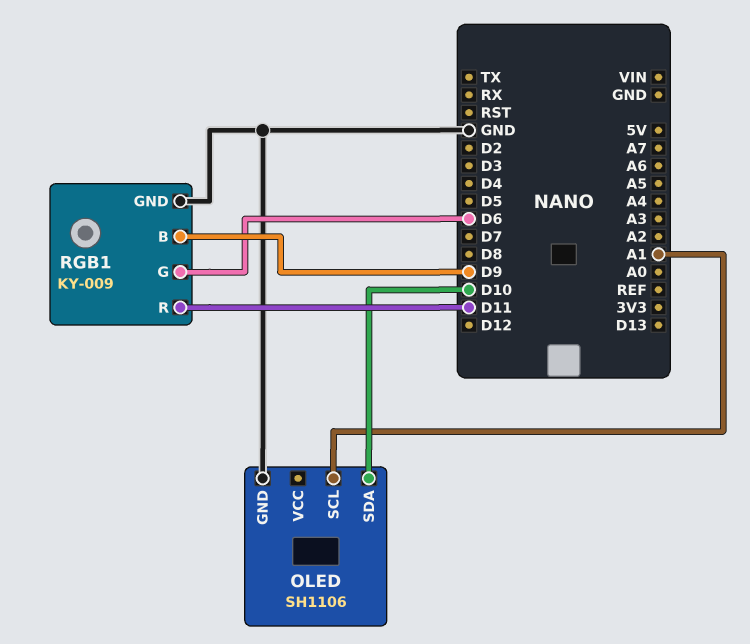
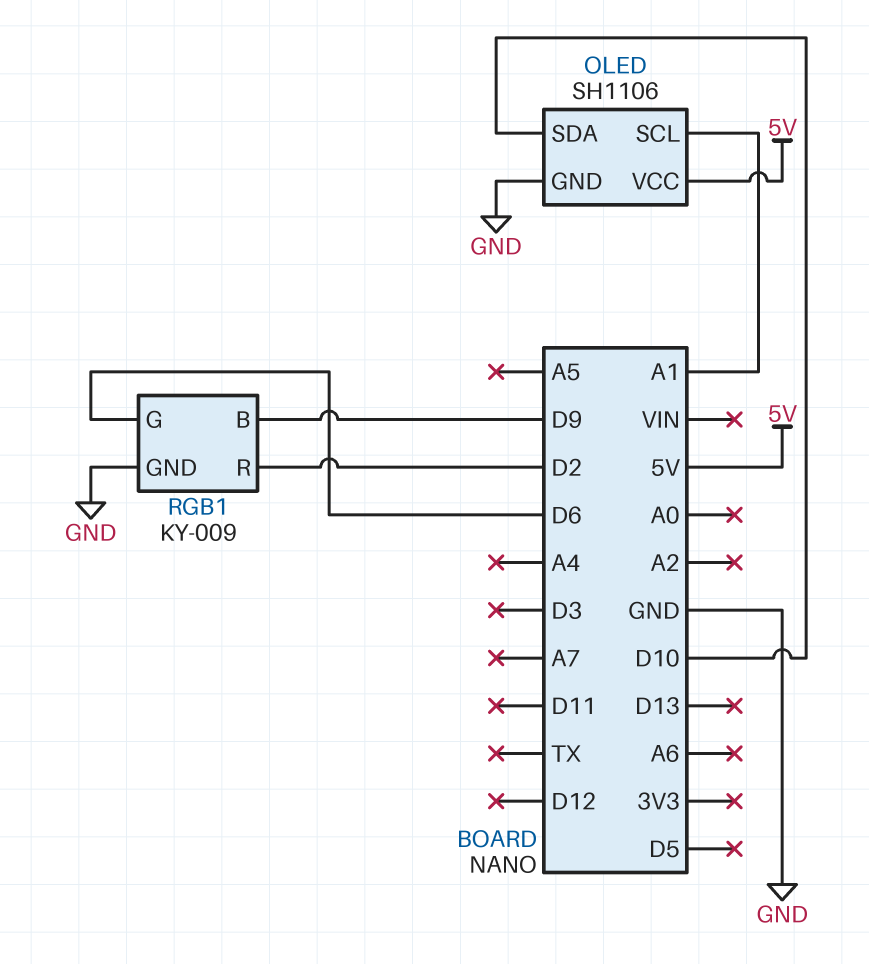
OLED pin VCC: none -> 5V
RGB1 pin R: D11 -> D2

